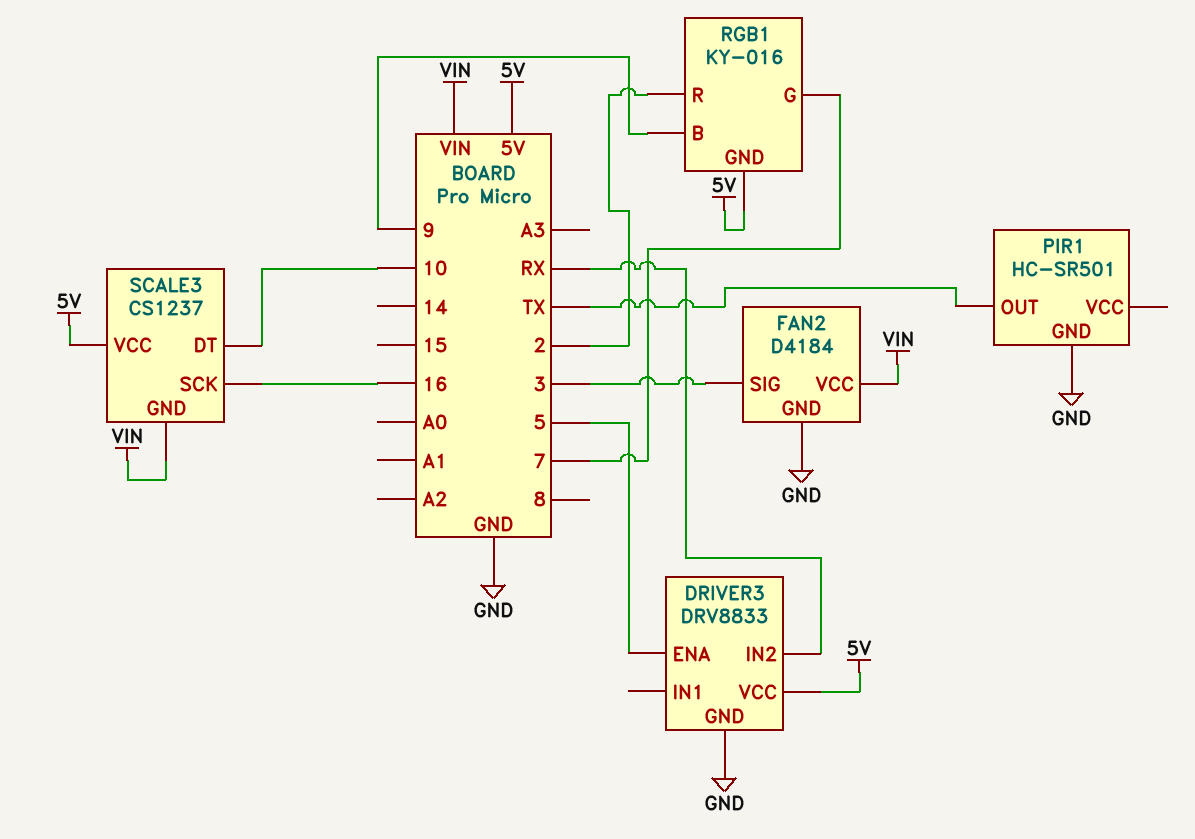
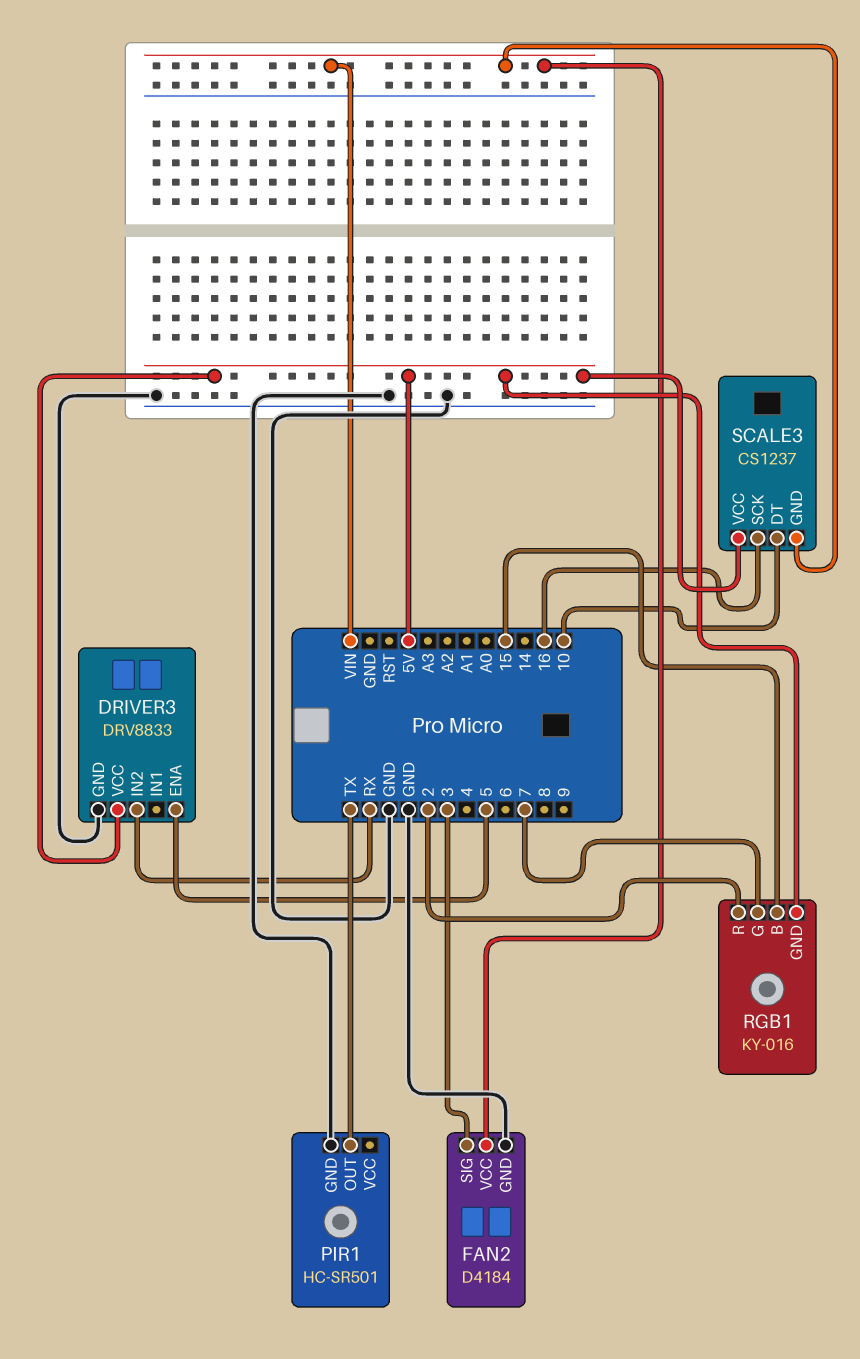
RGB1 pin B: 9 -> 15

